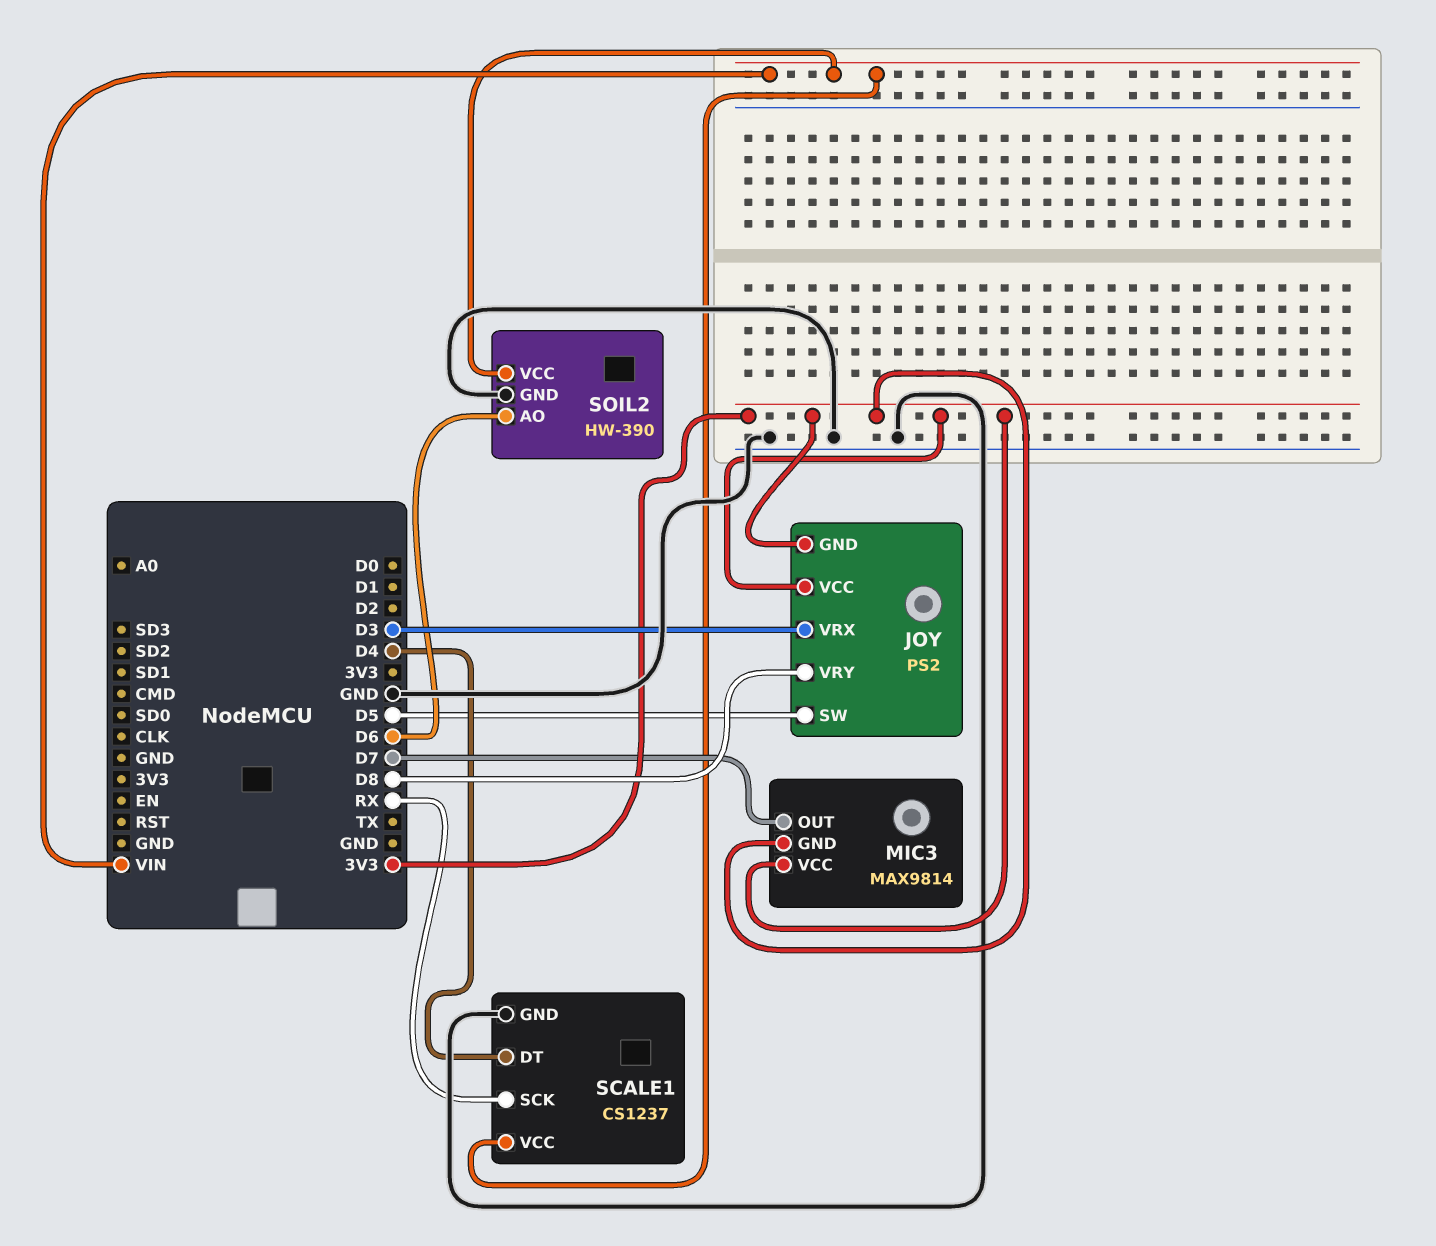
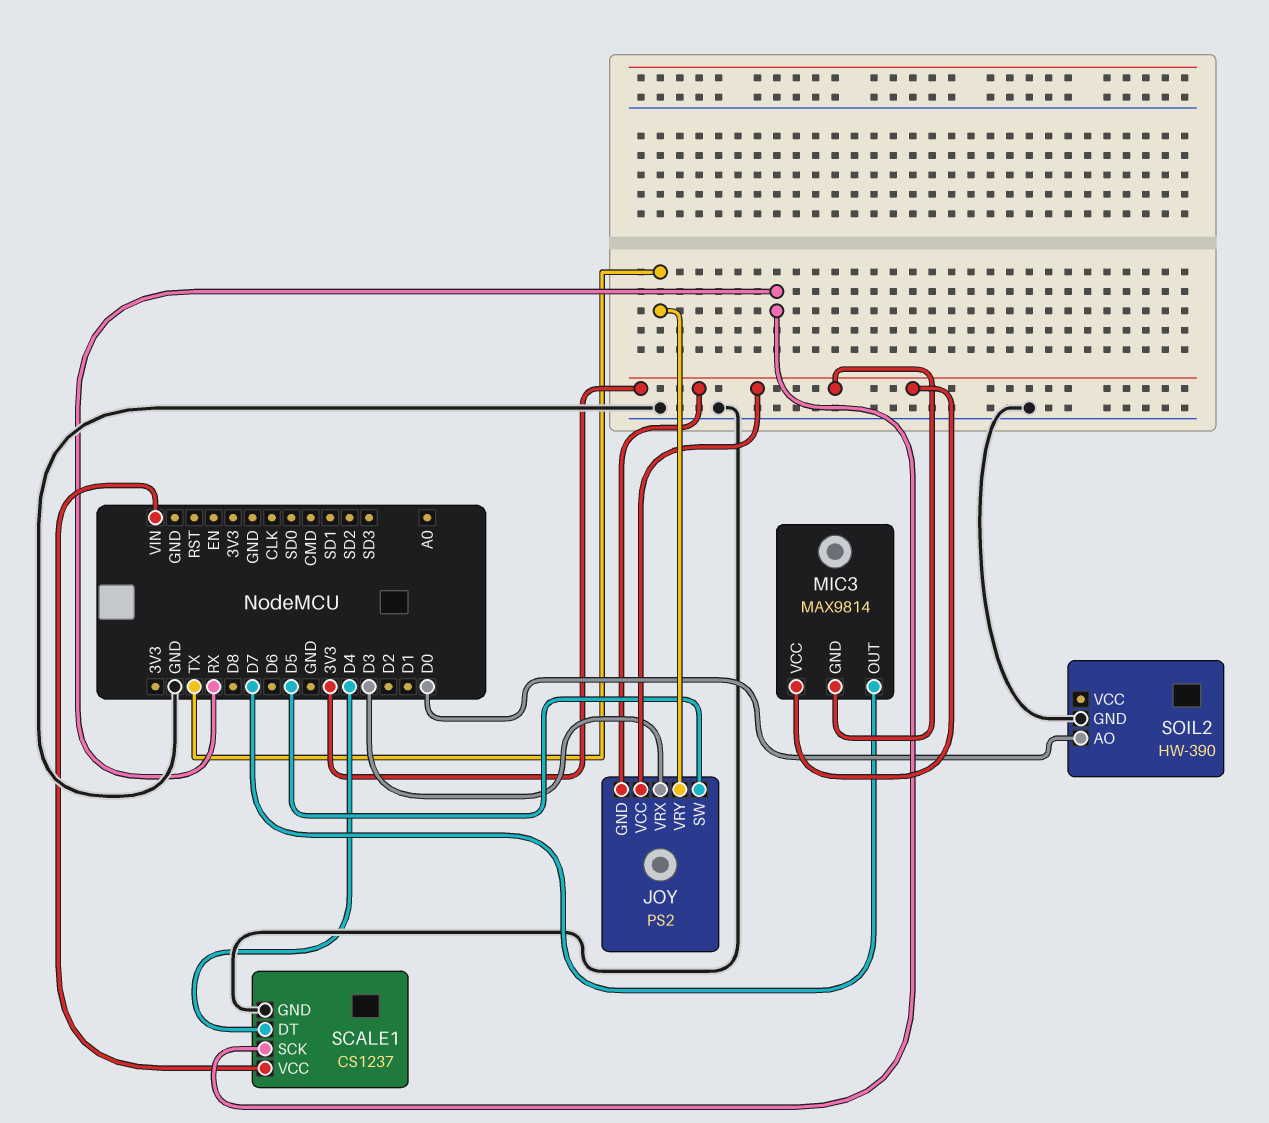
JOY pin VRY: D8 -> TX
SOIL2 pin AO: D6 -> D0
SOIL2 pin VCC: VIN -> none

